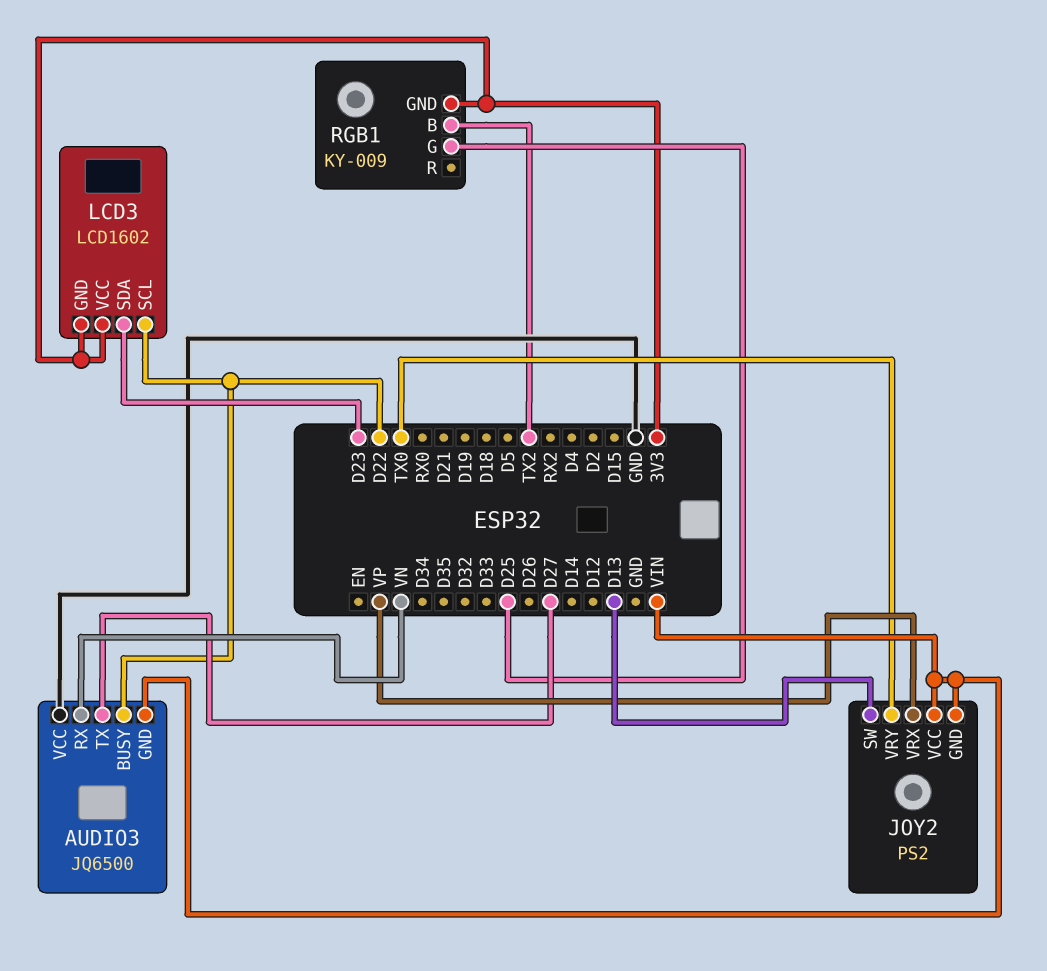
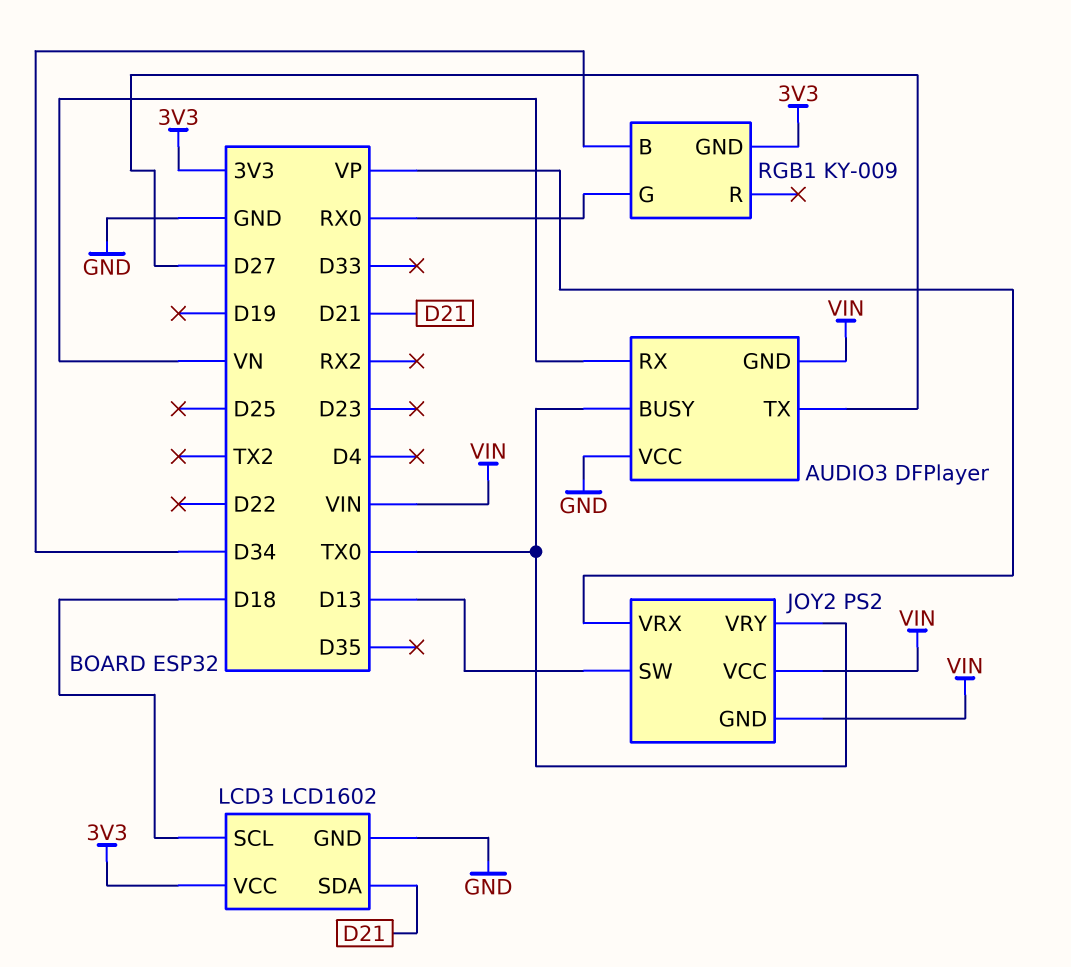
AUDIO3: JQ6500 -> DFPlayer
AUDIO3 pin BUSY: D22 -> TX0
LCD3 pin GND: 3V3 -> GND
LCD3 pin SCL: D22 -> D18
LCD3 pin SDA: D23 -> D21
RGB1 pin B: TX2 -> D34
RGB1 pin G: D25 -> RX0

